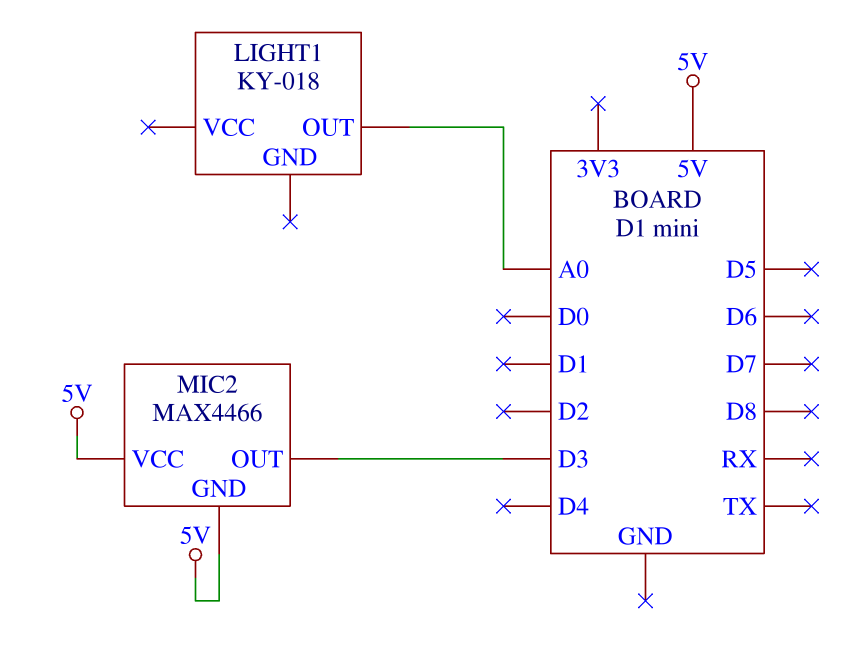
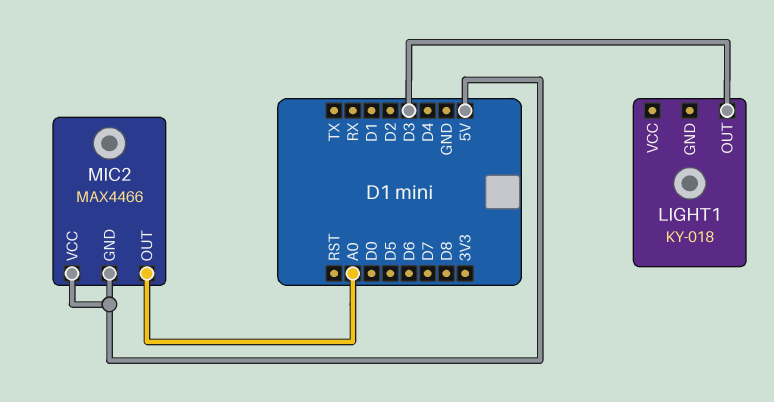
LIGHT1 pin OUT: A0 -> D3
MIC2 pin OUT: D3 -> A0

